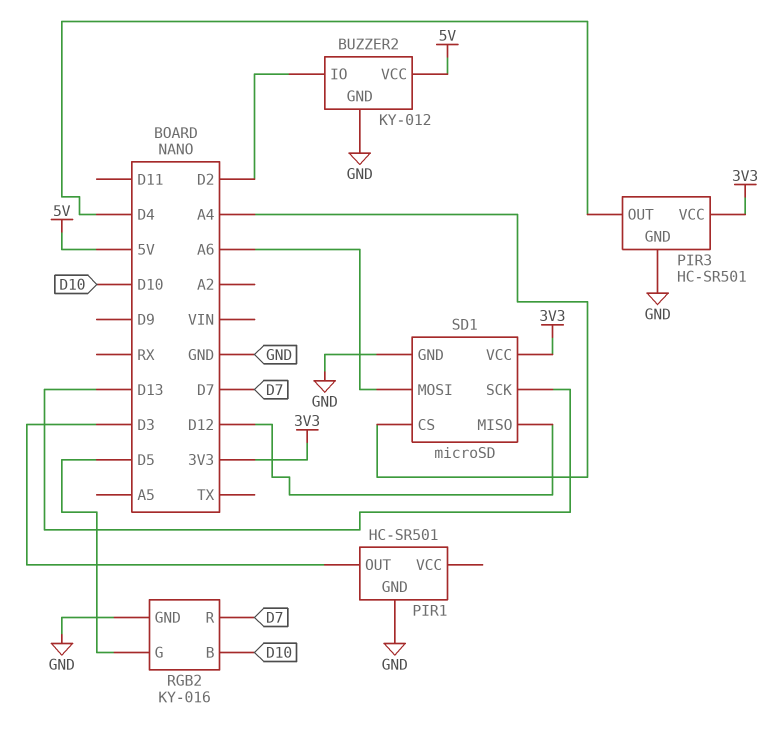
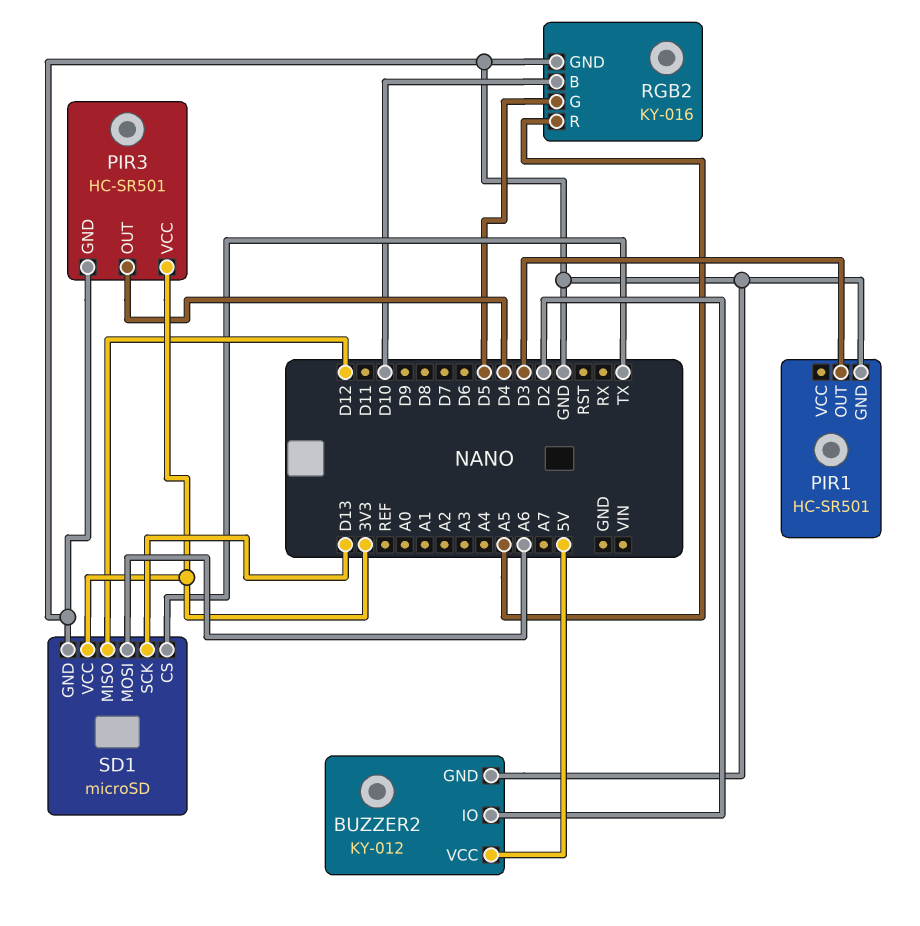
RGB2 pin R: D7 -> A5
SD1 pin CS: A4 -> TX

